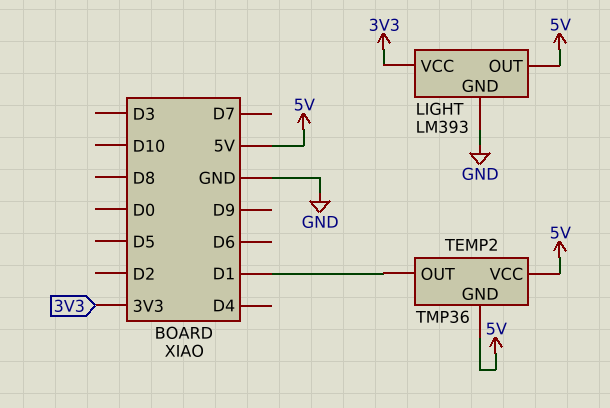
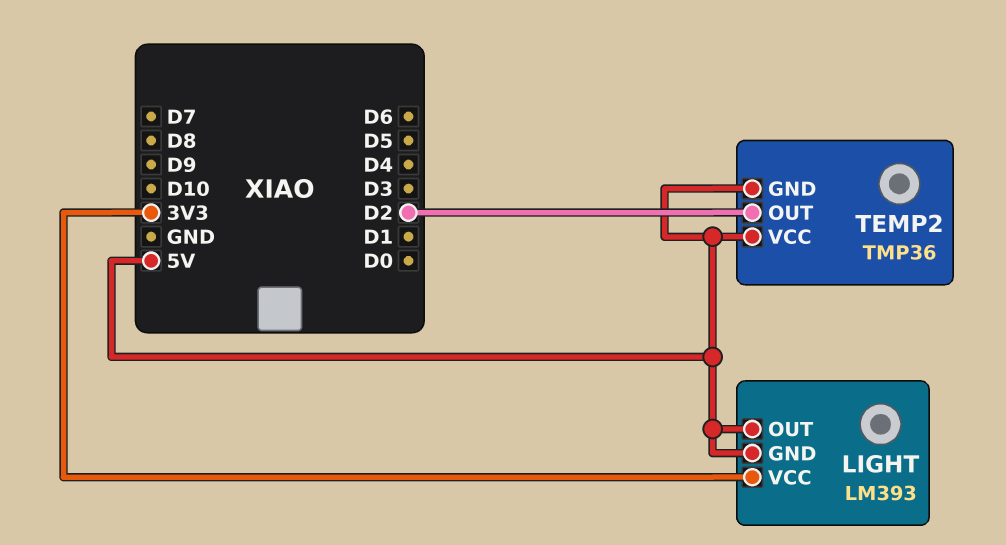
LIGHT pin GND: GND -> 5V
TEMP2 pin OUT: D1 -> D2

